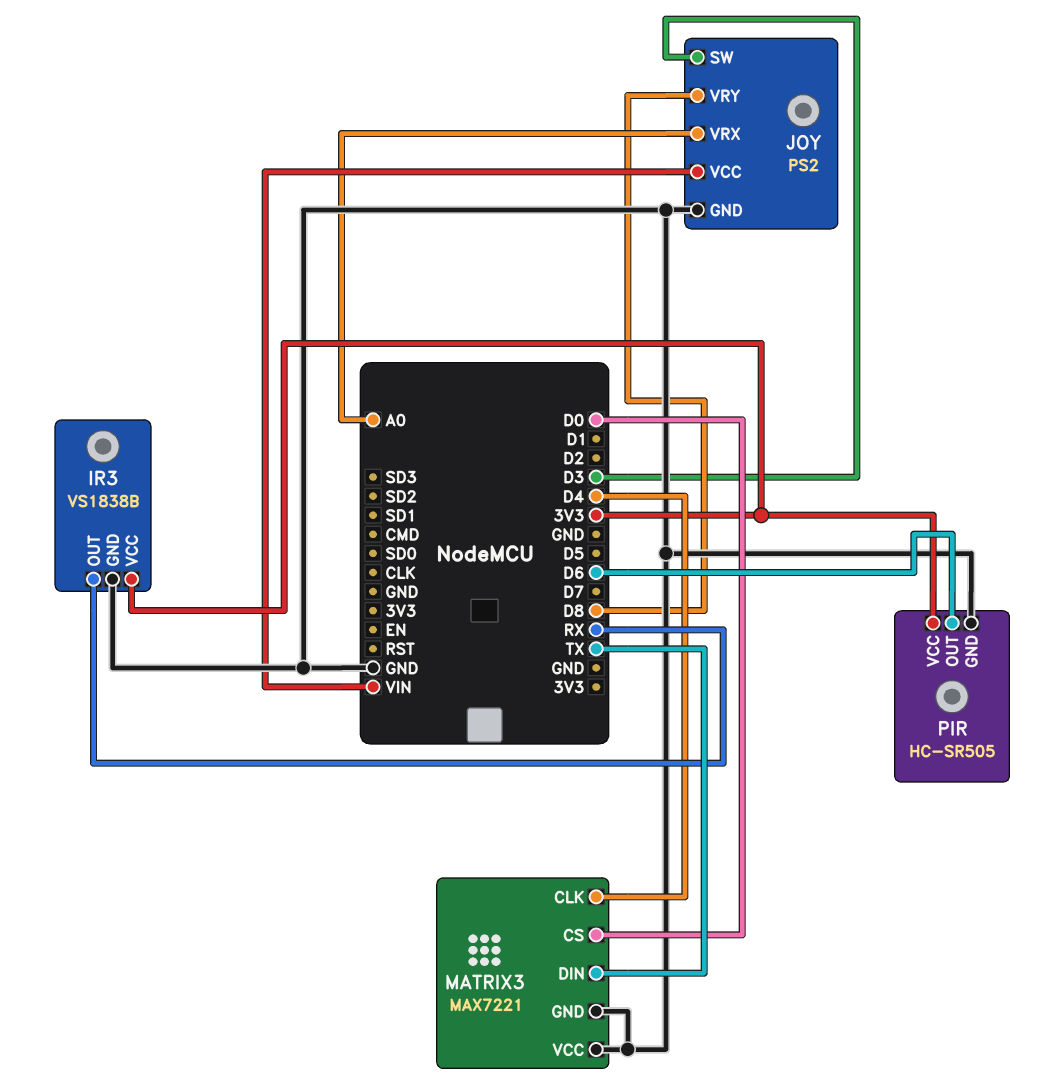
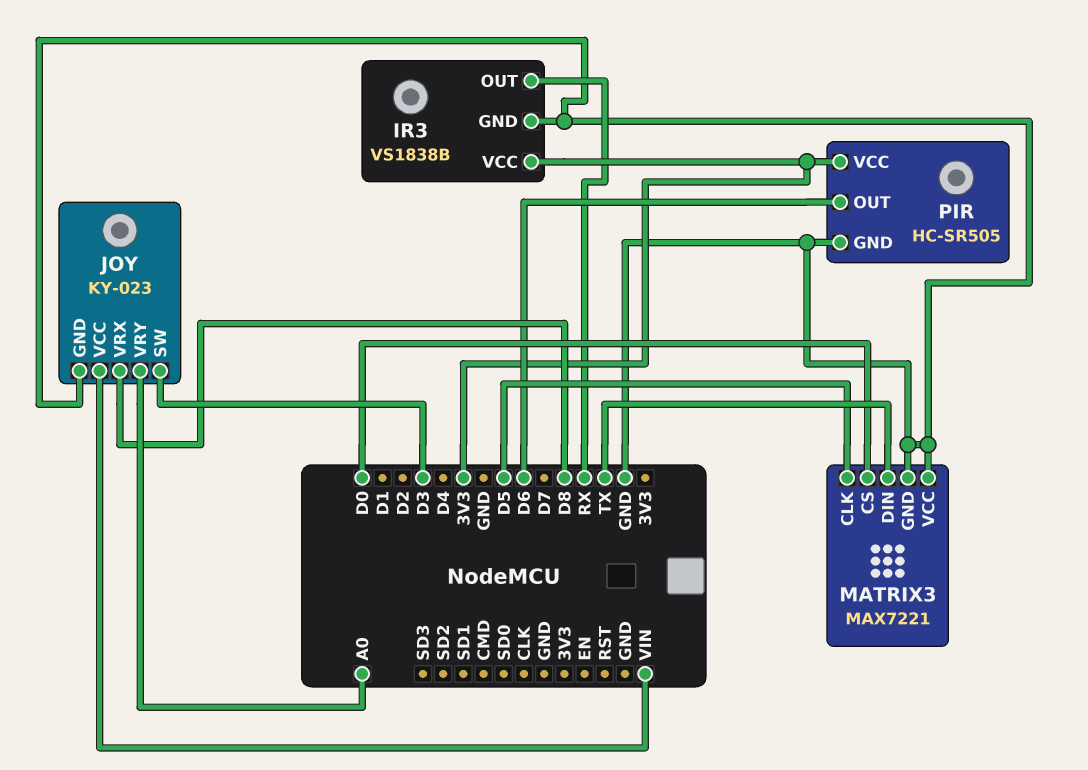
JOY: PS2 -> KY-023
JOY pin VRX: A0 -> D8
JOY pin VRY: D8 -> A0
MATRIX3 pin CLK: D4 -> D5

